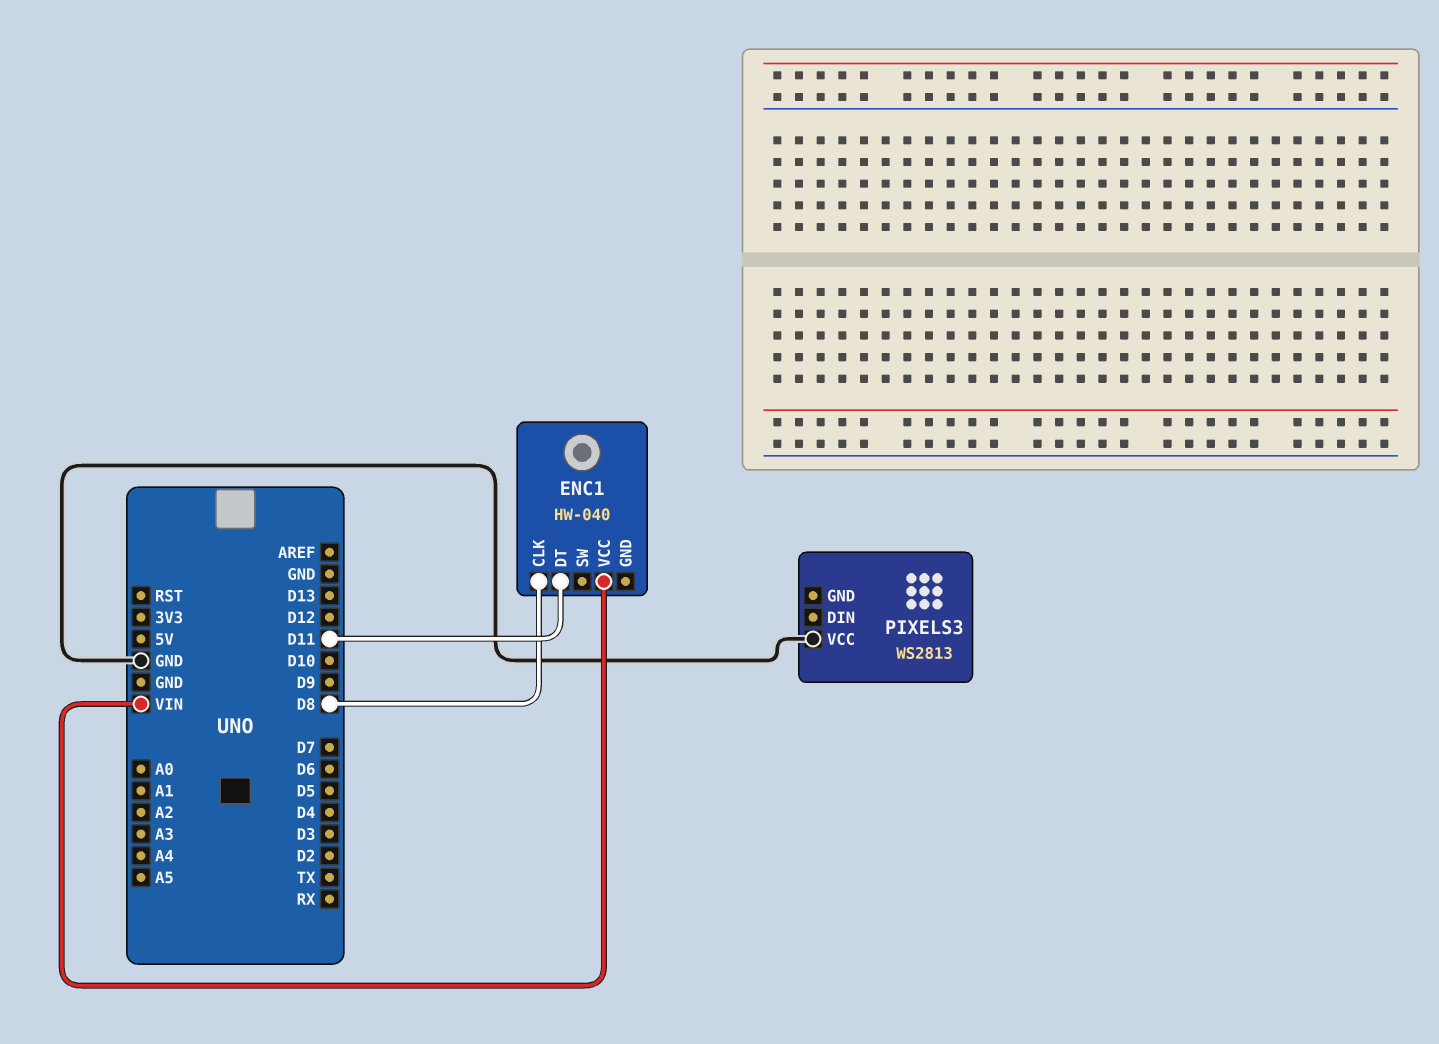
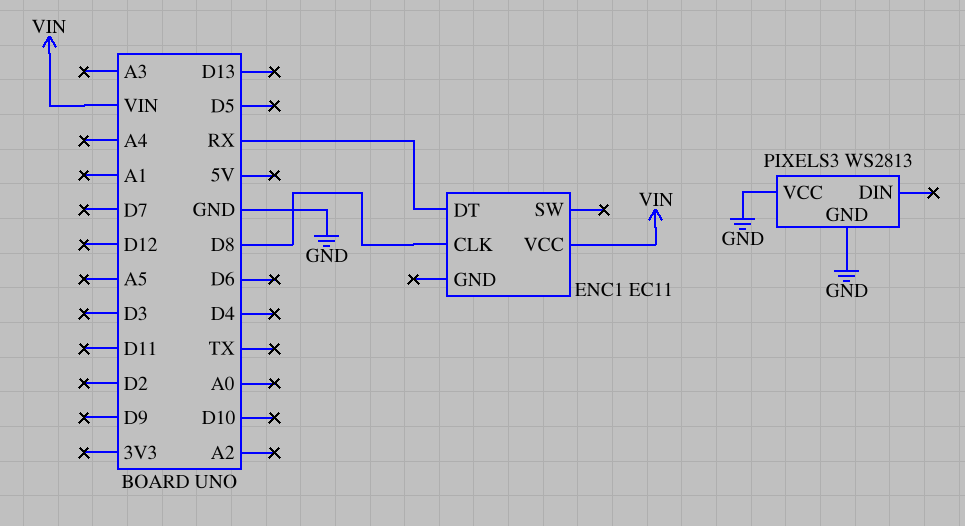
ENC1: HW-040 -> EC11
ENC1 pin DT: D11 -> RX
PIXELS3 pin GND: none -> GND

